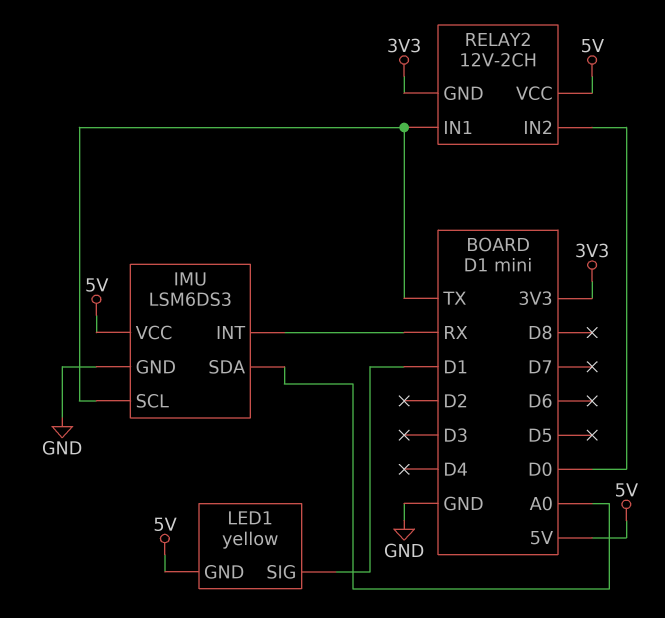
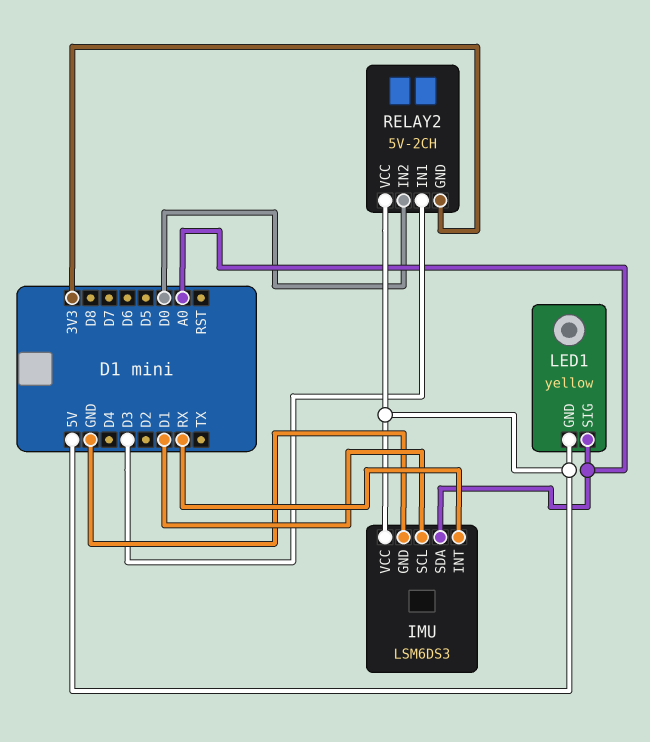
IMU pin SCL: TX -> D1
LED1 pin SIG: D1 -> A0
RELAY2: 12V-2CH -> 5V-2CH
RELAY2 pin IN1: TX -> D3

